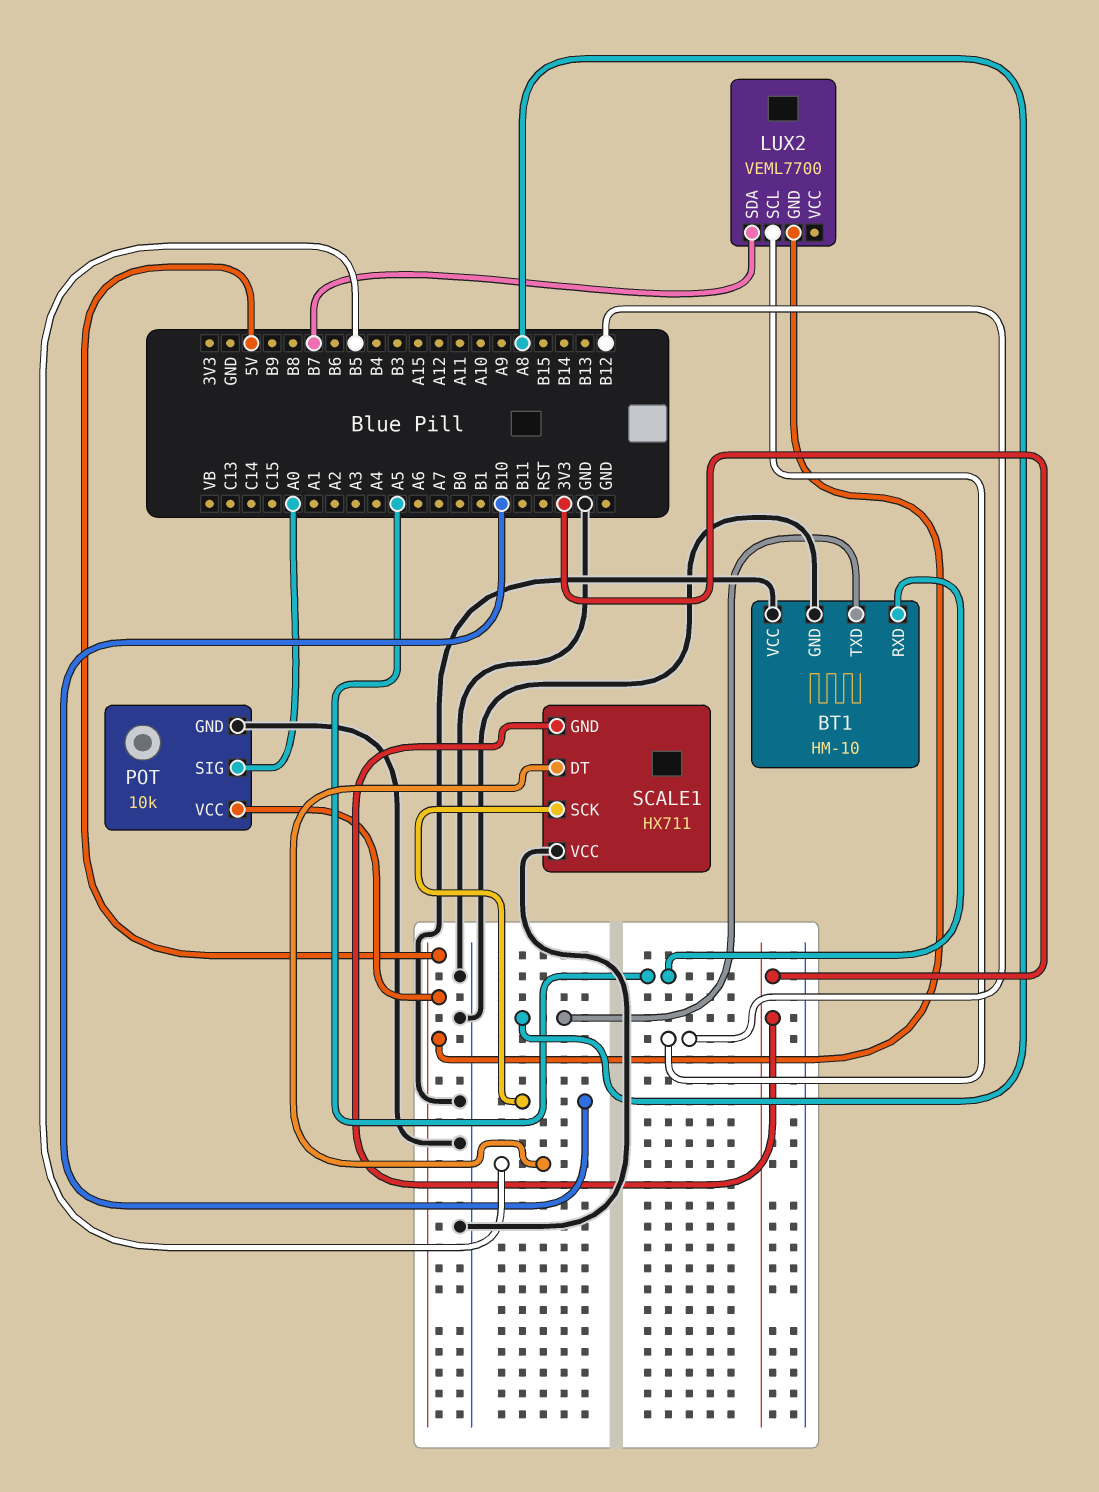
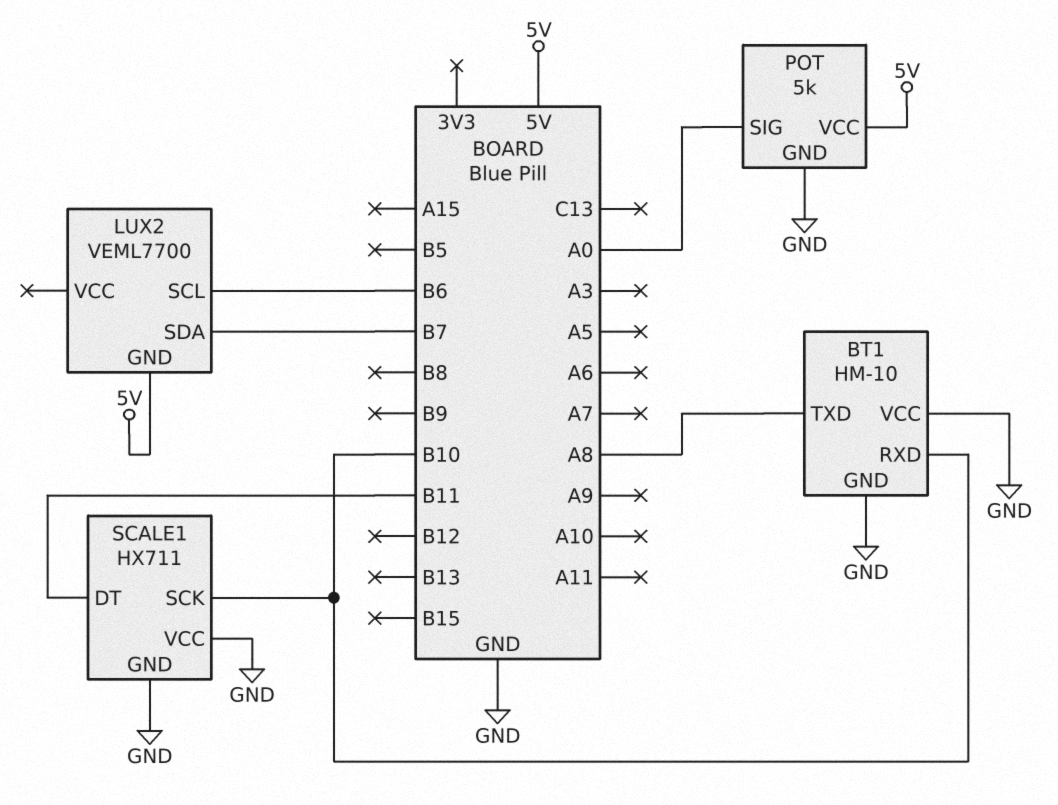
BT1 pin RXD: A5 -> B10
LUX2 pin SCL: B12 -> B6
POT: 10k -> 5k
SCALE1 pin DT: B5 -> B11
SCALE1 pin GND: 3V3 -> GND

